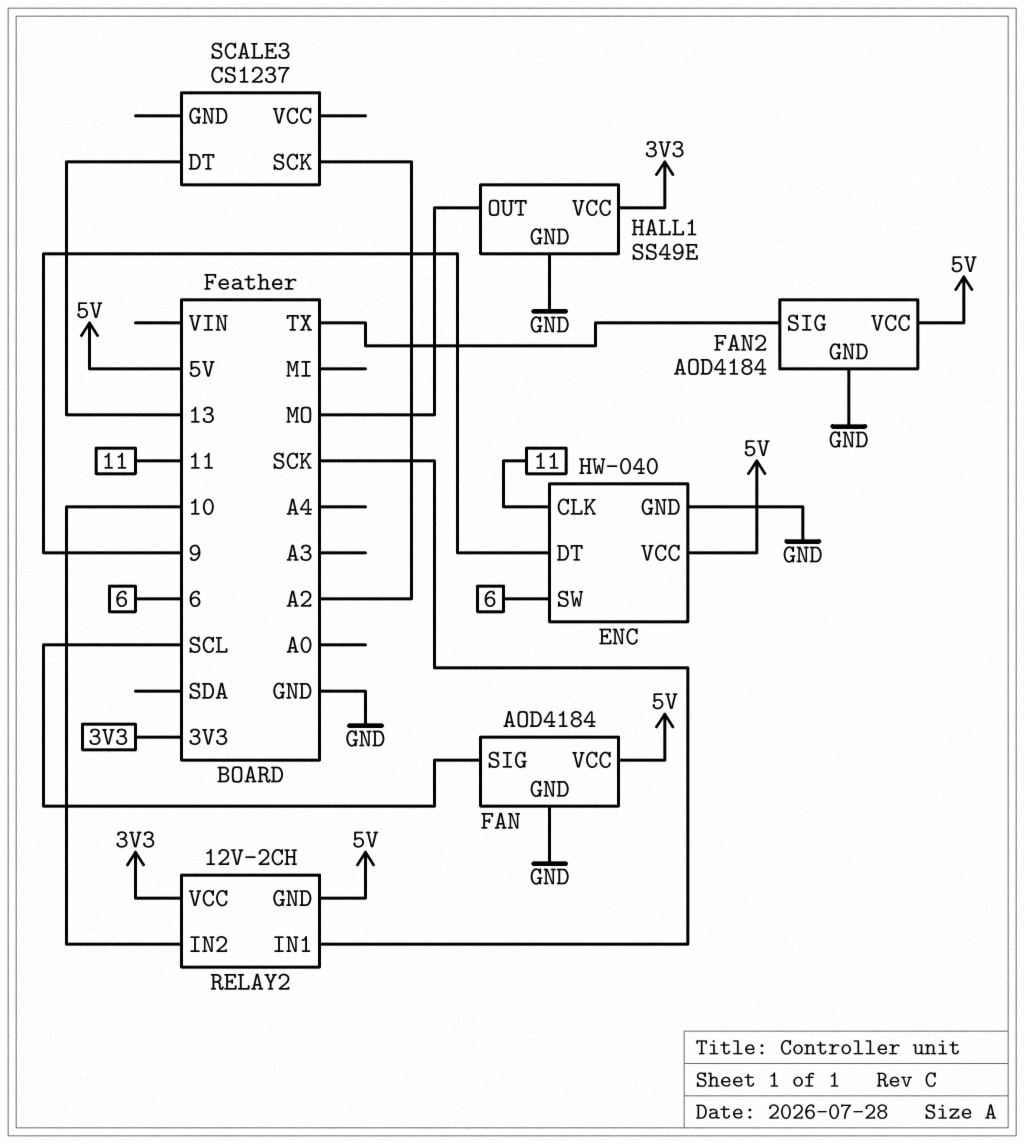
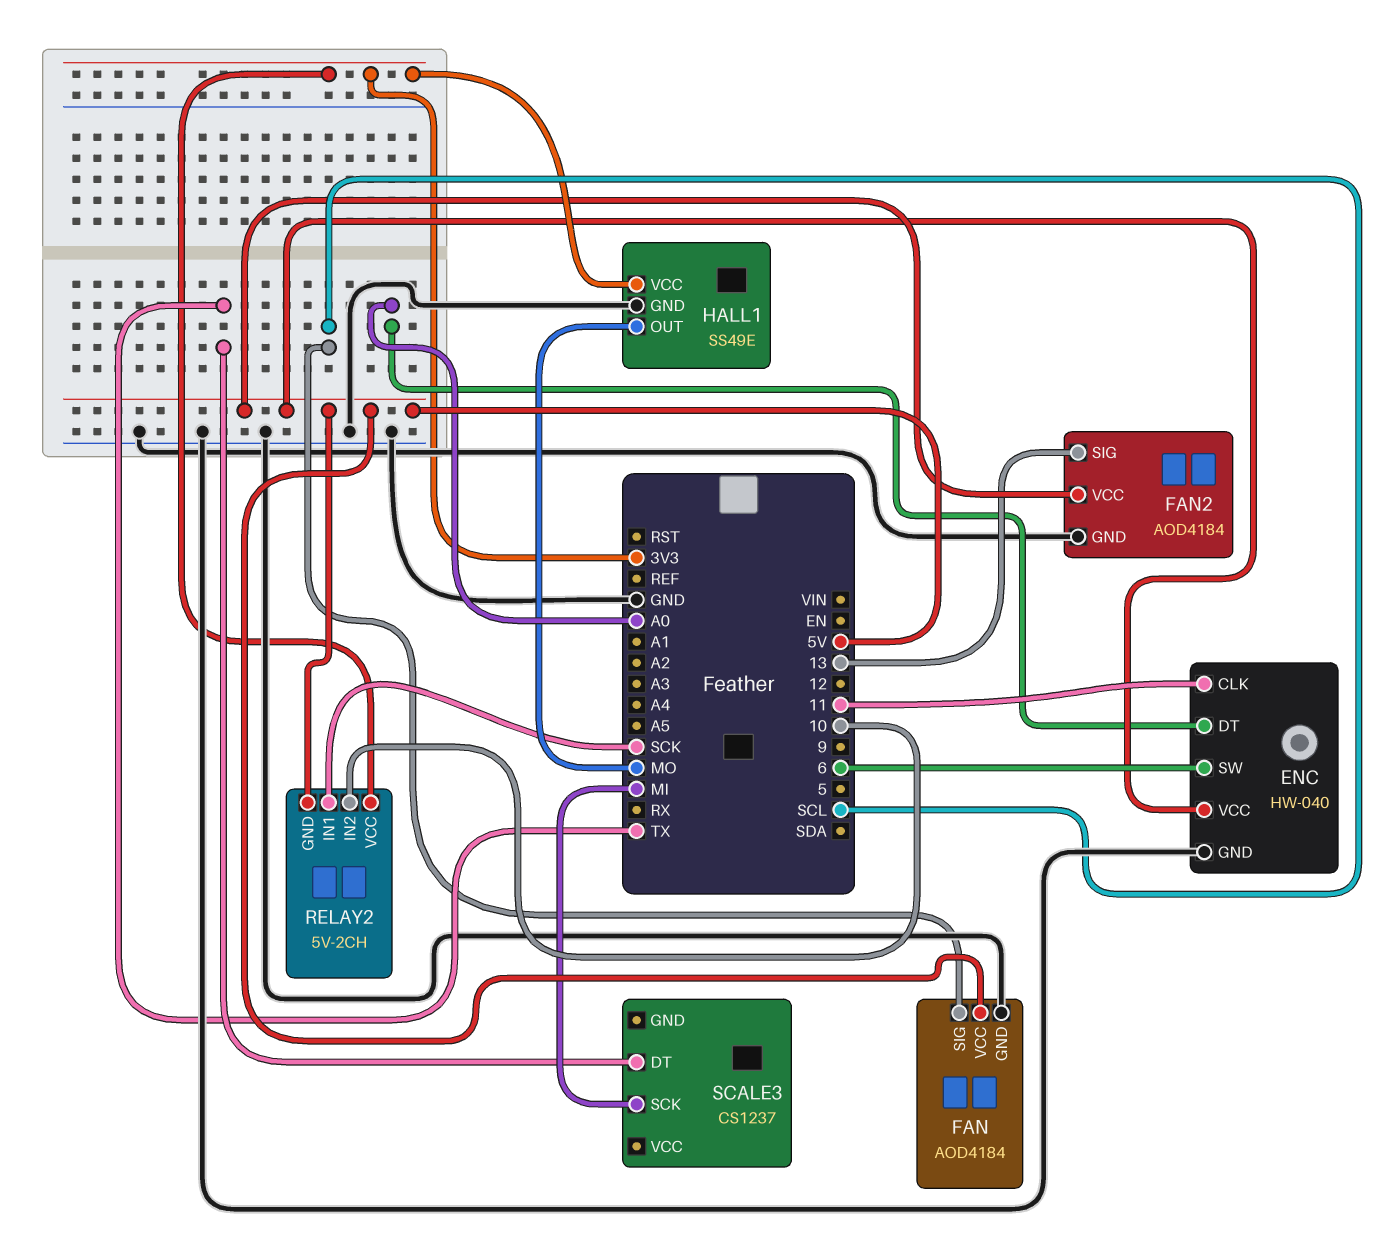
ENC pin DT: 9 -> A0
FAN2 pin SIG: TX -> 13
RELAY2: 12V-2CH -> 5V-2CH
SCALE3 pin DT: 13 -> TX
SCALE3 pin SCK: A2 -> MI

